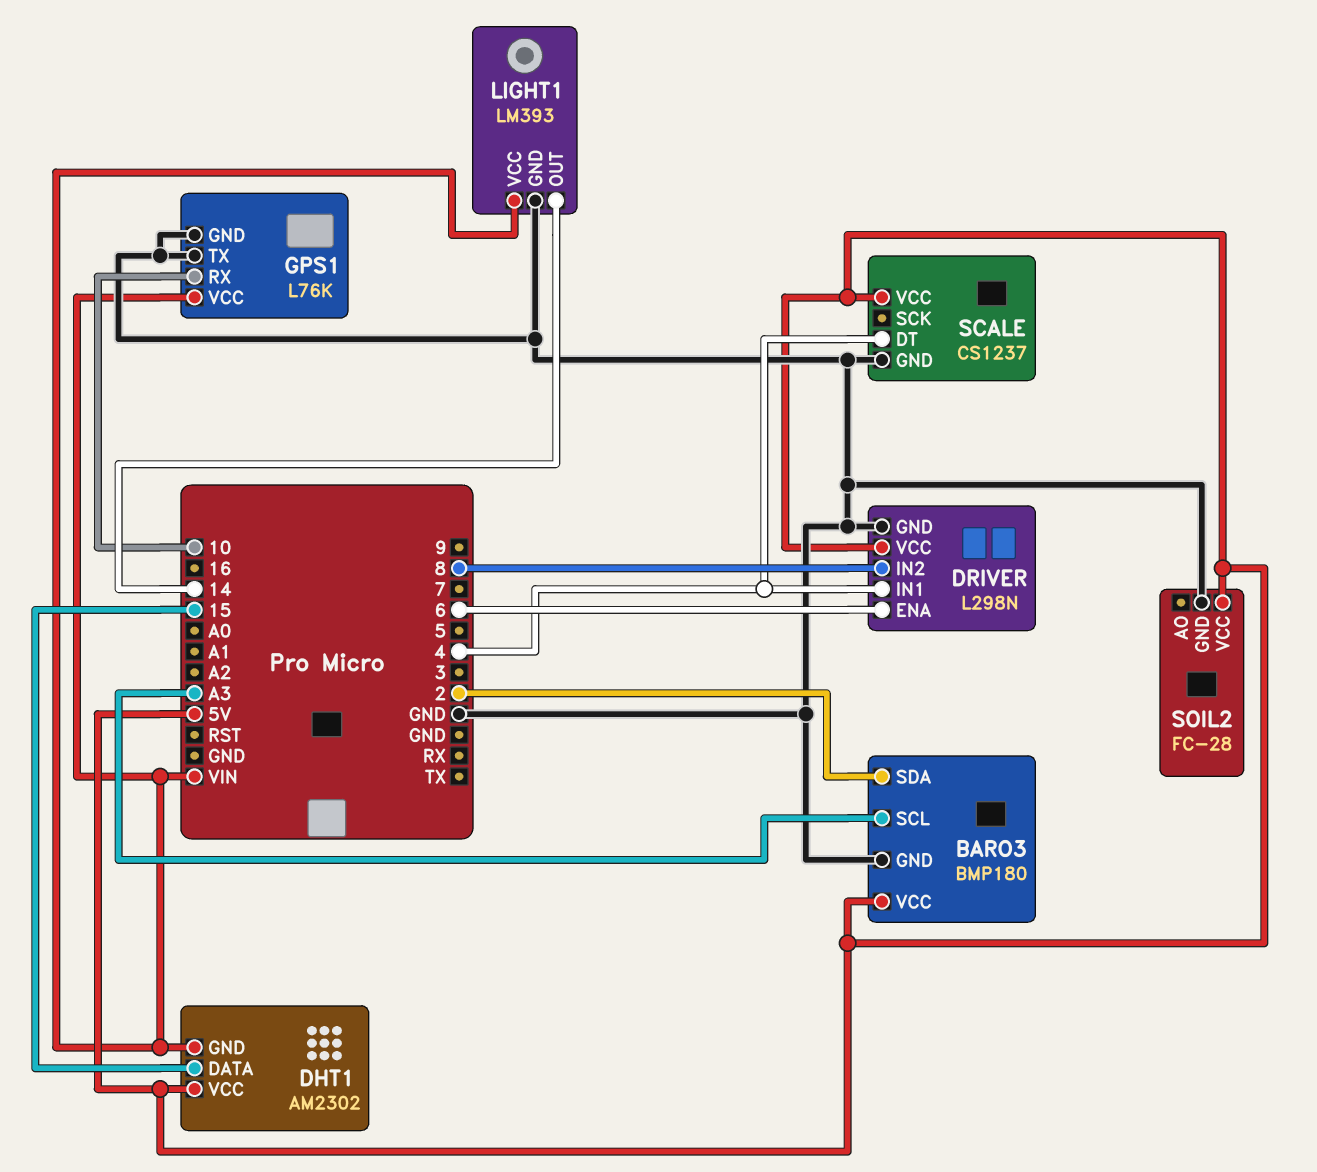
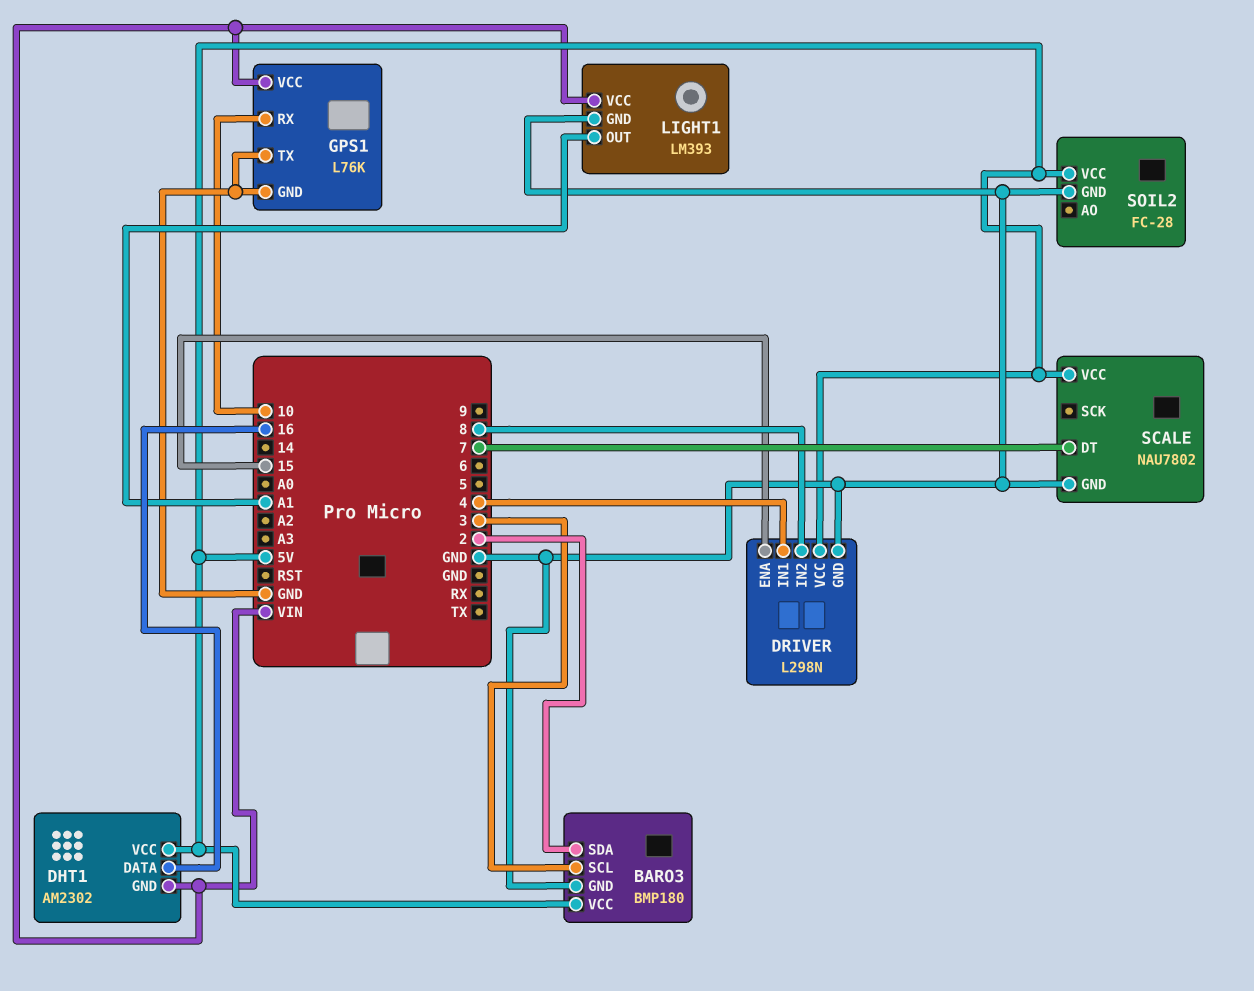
BARO3 pin SCL: A3 -> 3
DHT1 pin DATA: 15 -> 16
DRIVER pin ENA: 6 -> 15
LIGHT1 pin OUT: 14 -> A1
SCALE: CS1237 -> NAU7802
SCALE pin DT: 4 -> 7

